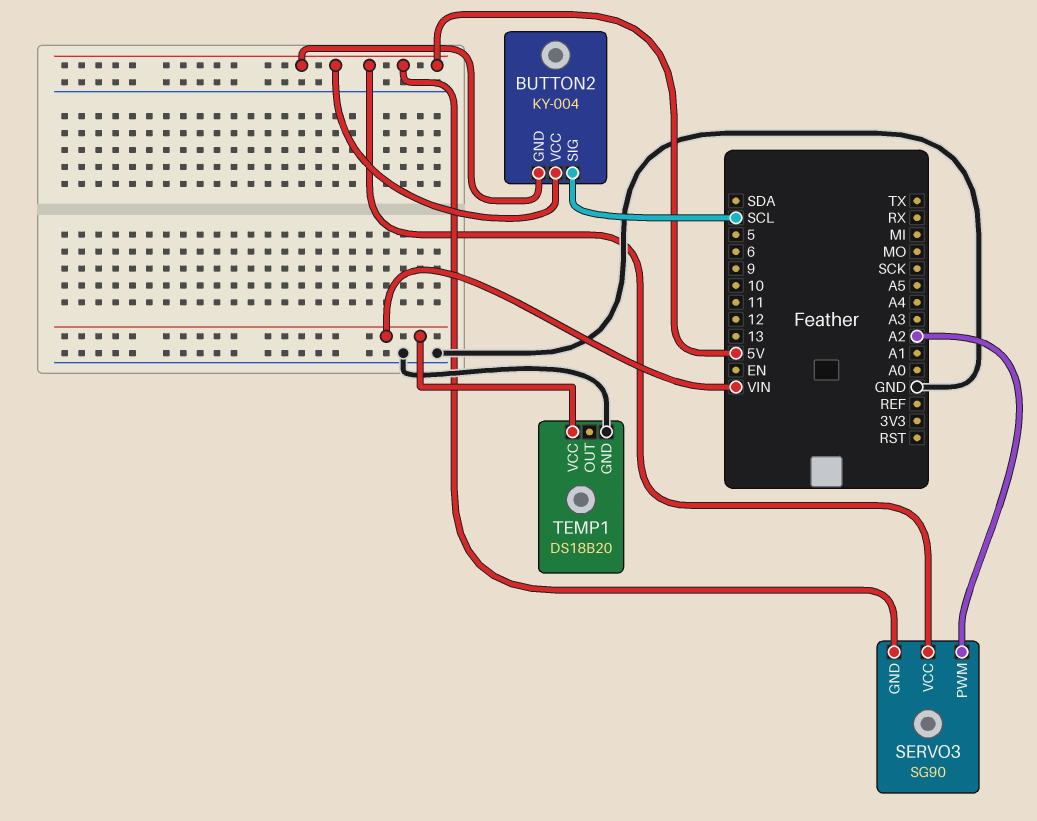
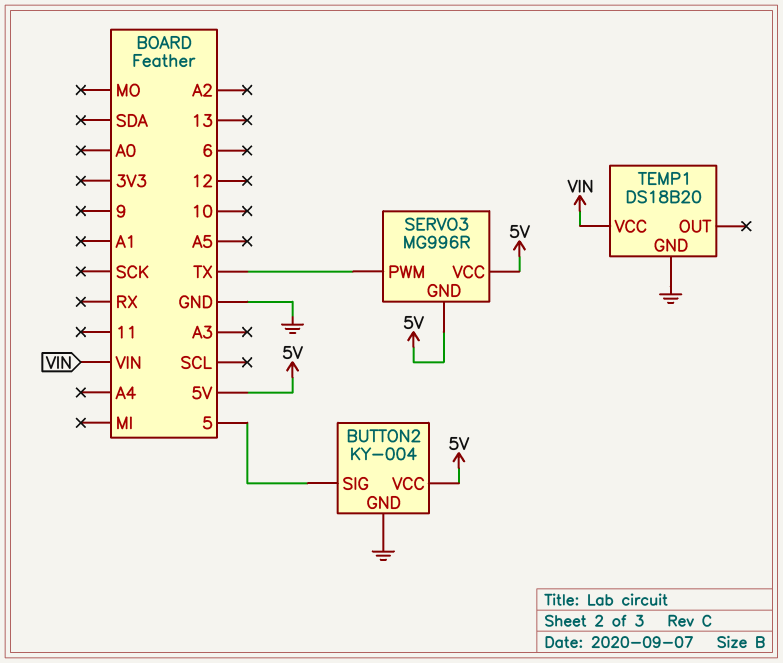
BUTTON2 pin GND: 5V -> GND
BUTTON2 pin SIG: SCL -> 5
SERVO3: SG90 -> MG996R
SERVO3 pin PWM: A2 -> TX

